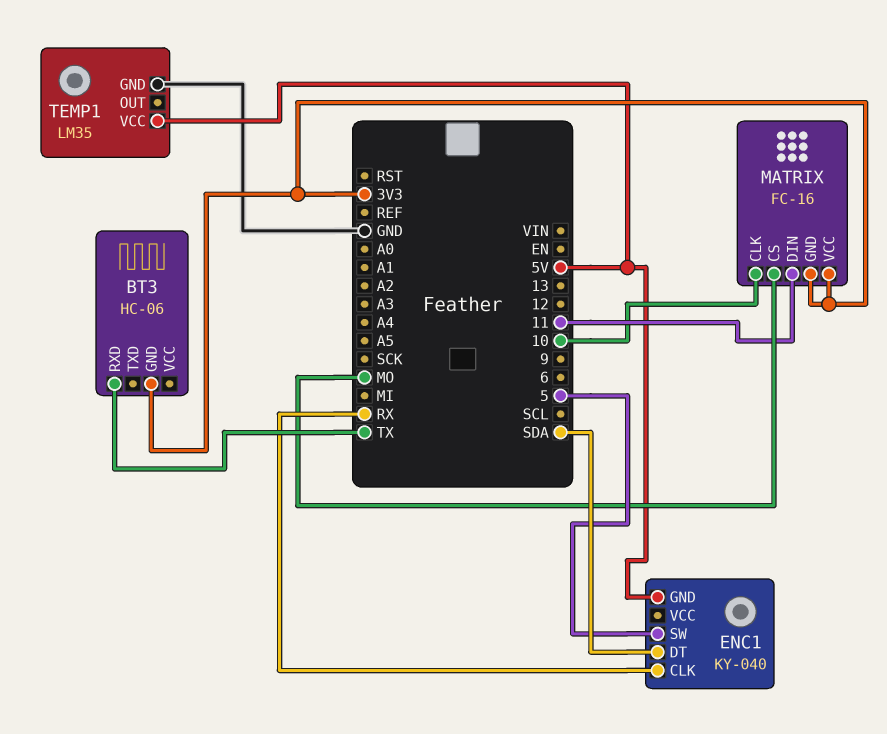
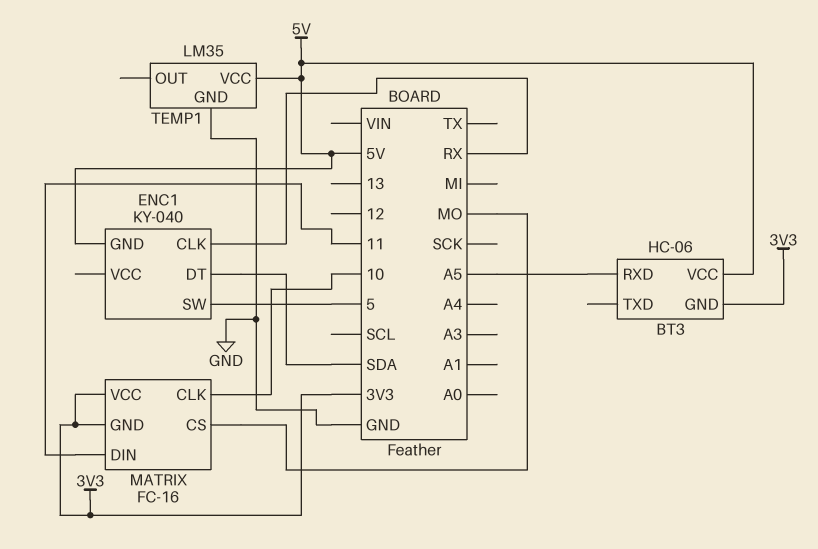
BT3 pin RXD: TX -> A5
BT3 pin VCC: none -> 5V

